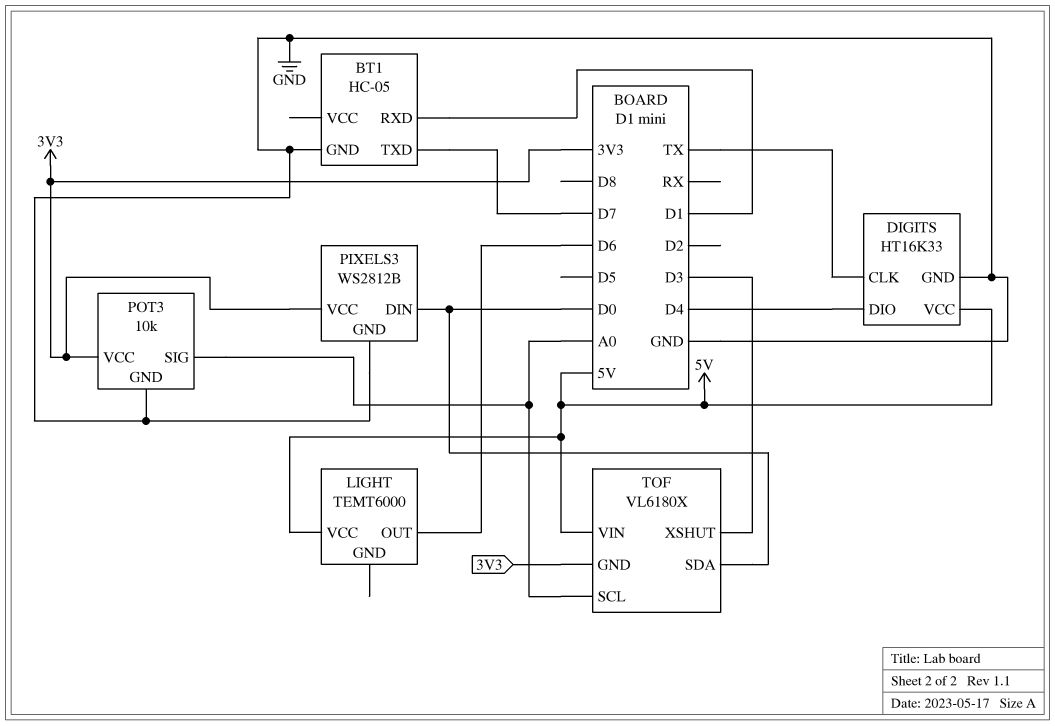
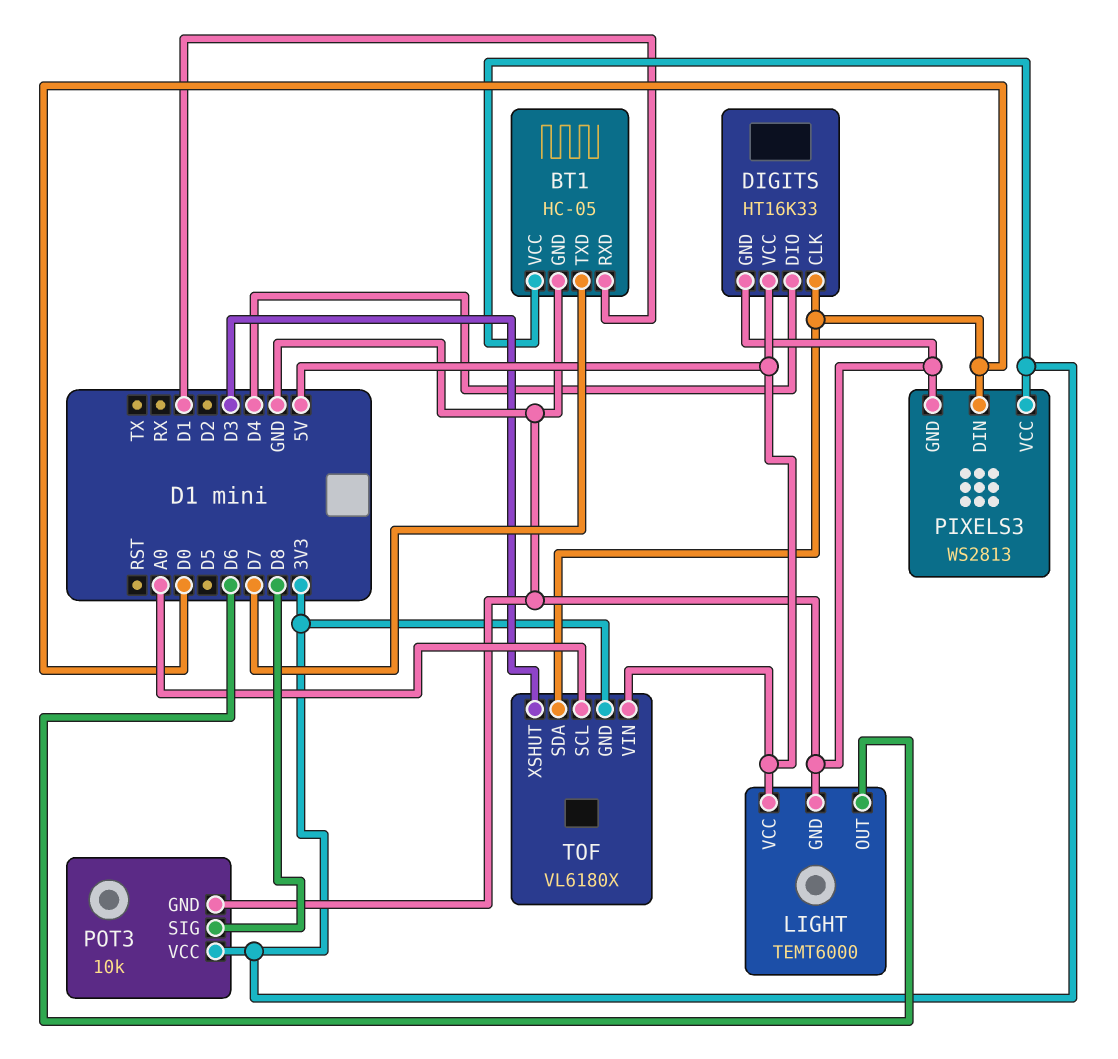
BT1 pin VCC: none -> 3V3
DIGITS pin CLK: TX -> D0
LIGHT pin GND: none -> GND
PIXELS3: WS2812B -> WS2813
POT3 pin SIG: A0 -> D8

